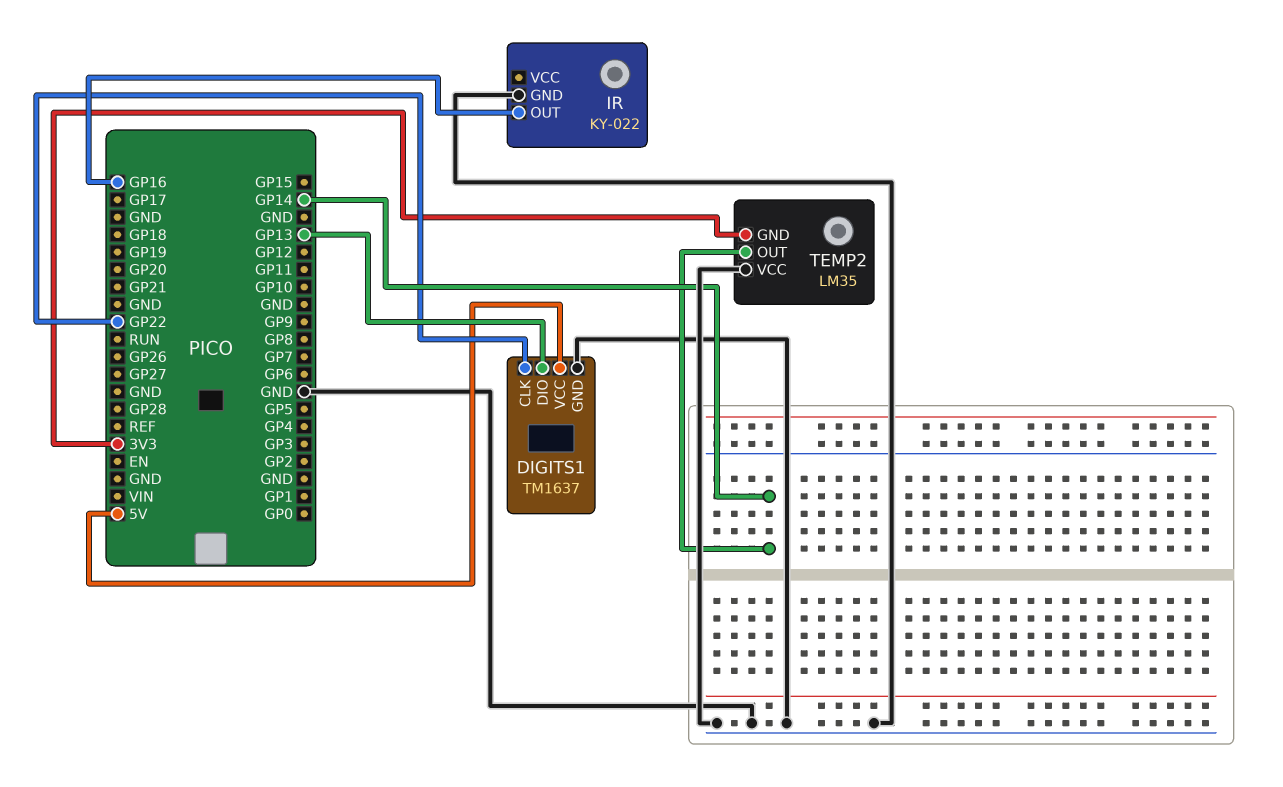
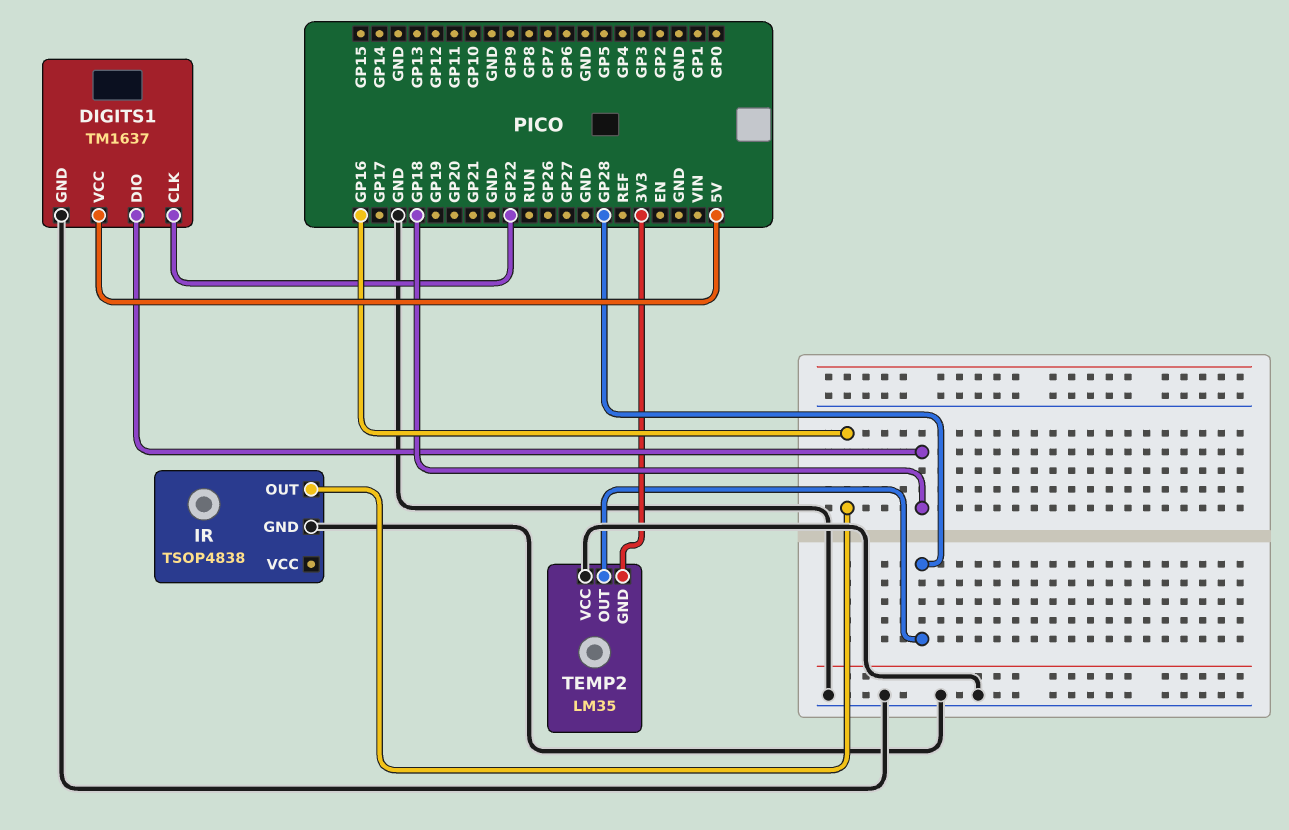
DIGITS1 pin DIO: GP13 -> GP18
IR: KY-022 -> TSOP4838
TEMP2 pin OUT: GP14 -> GP28

